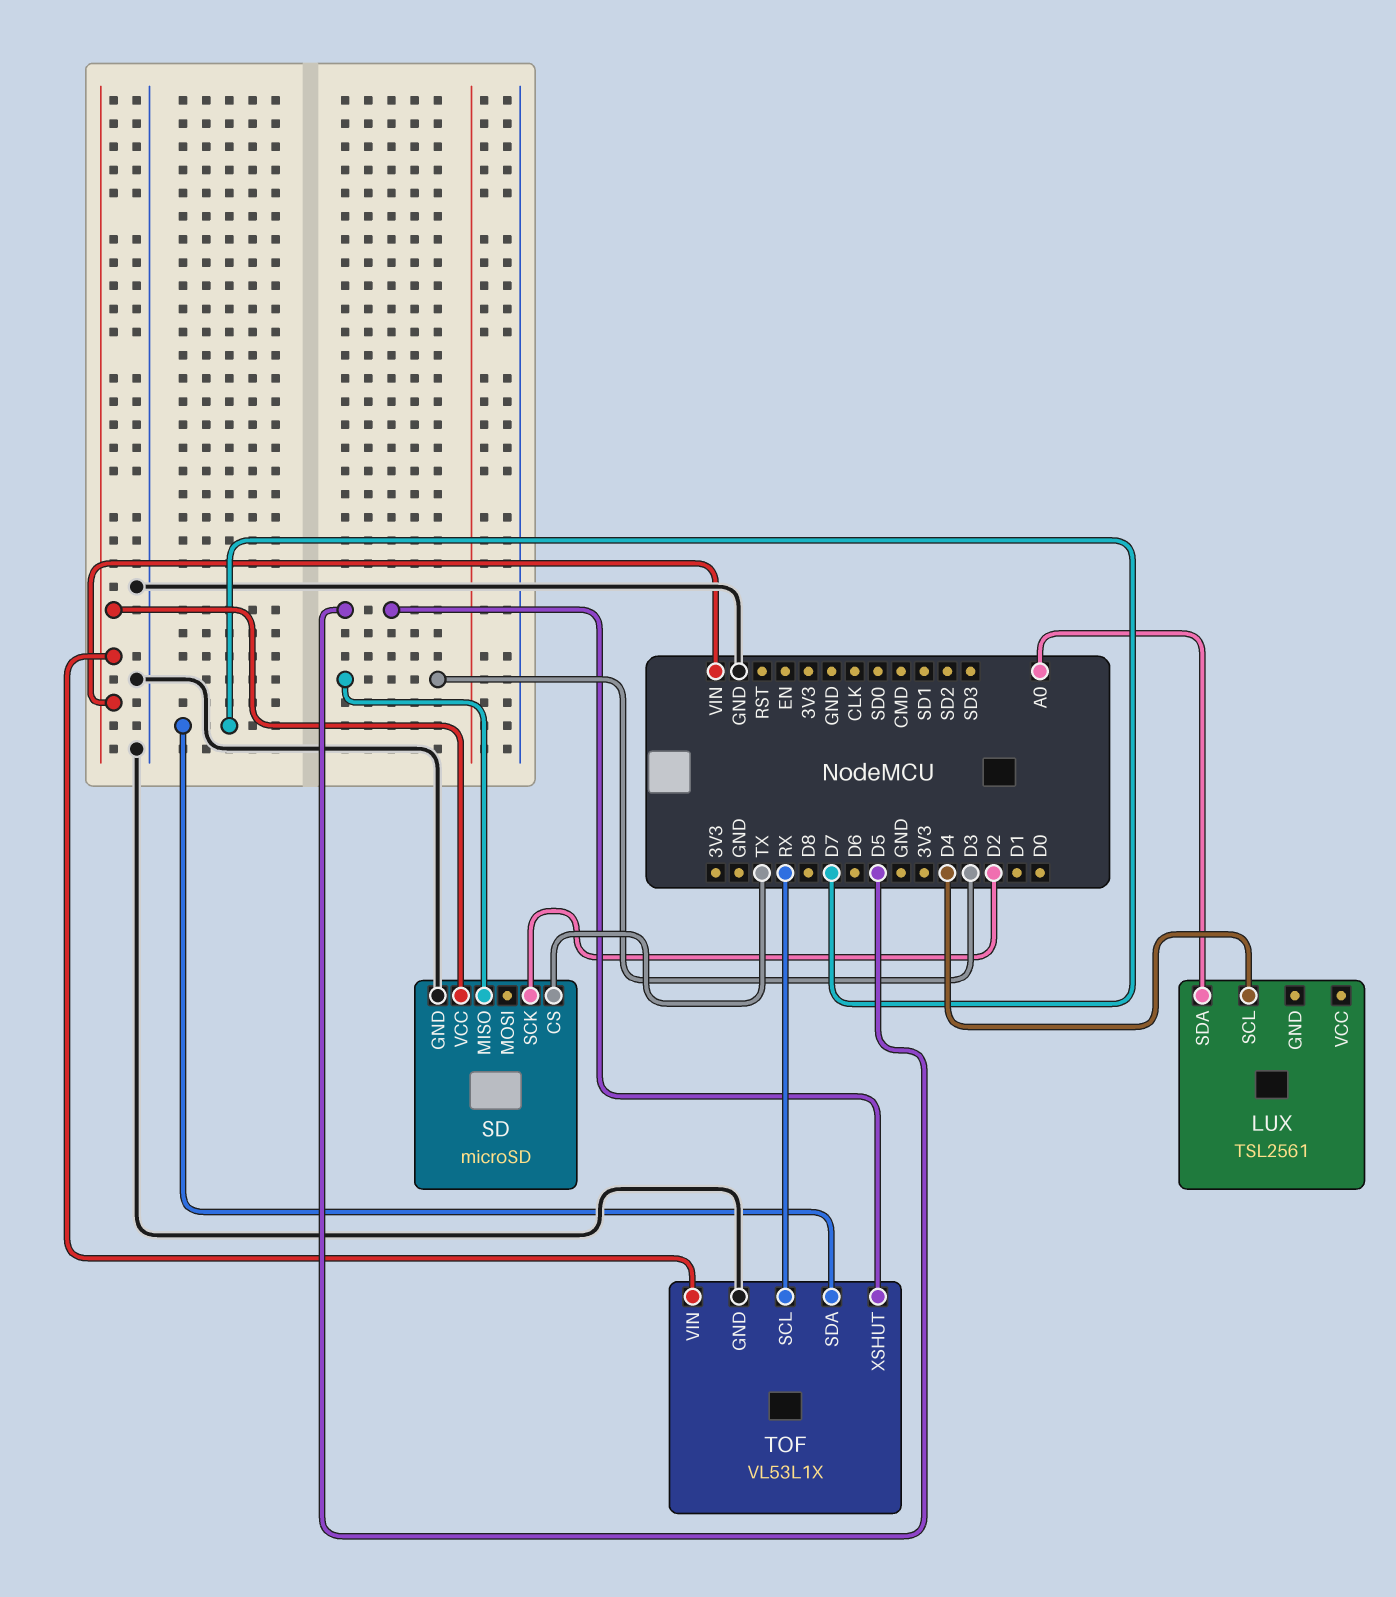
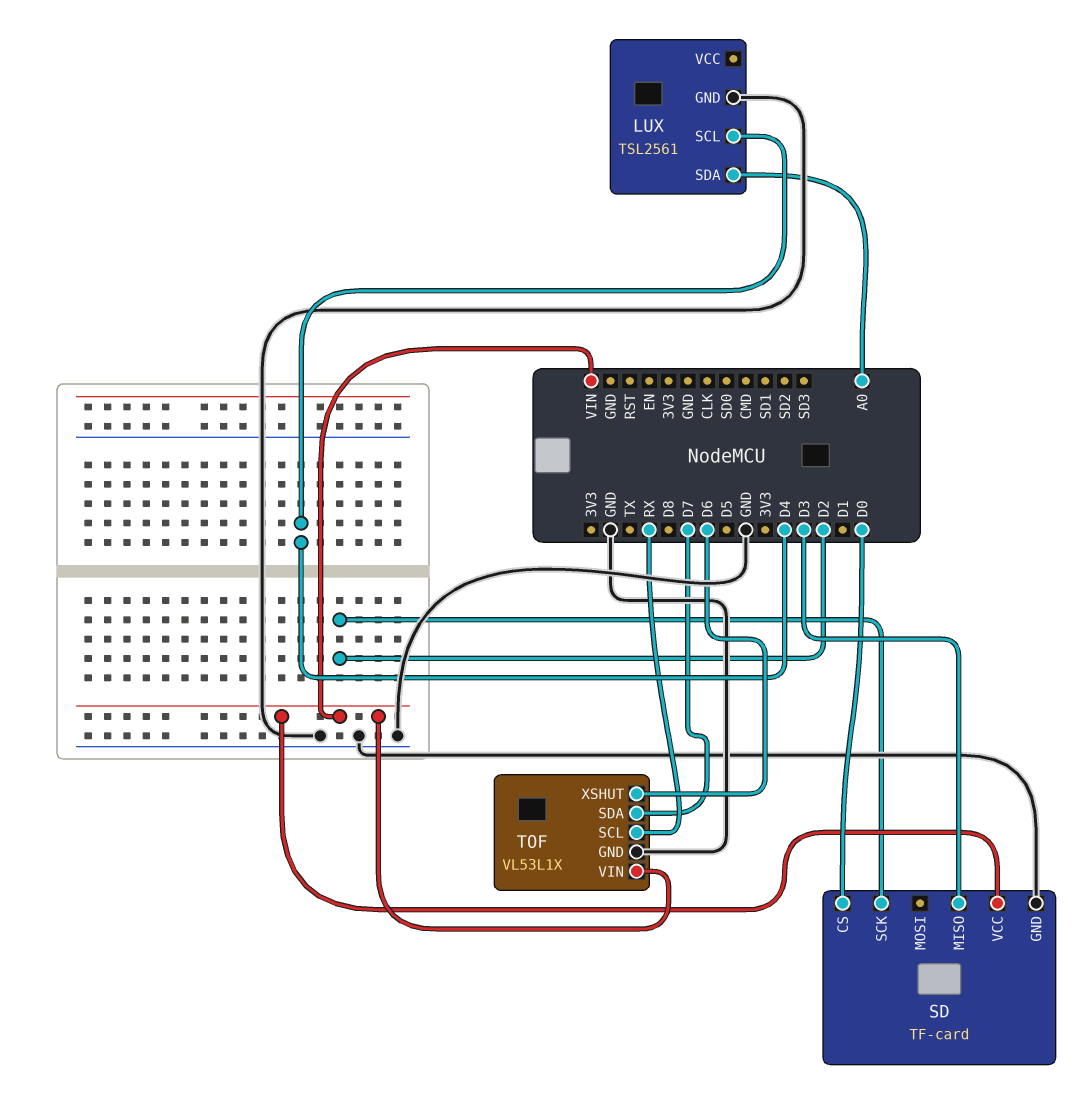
LUX pin GND: none -> GND
SD: microSD -> TF-card
SD pin CS: TX -> D0
TOF pin XSHUT: D5 -> D6

